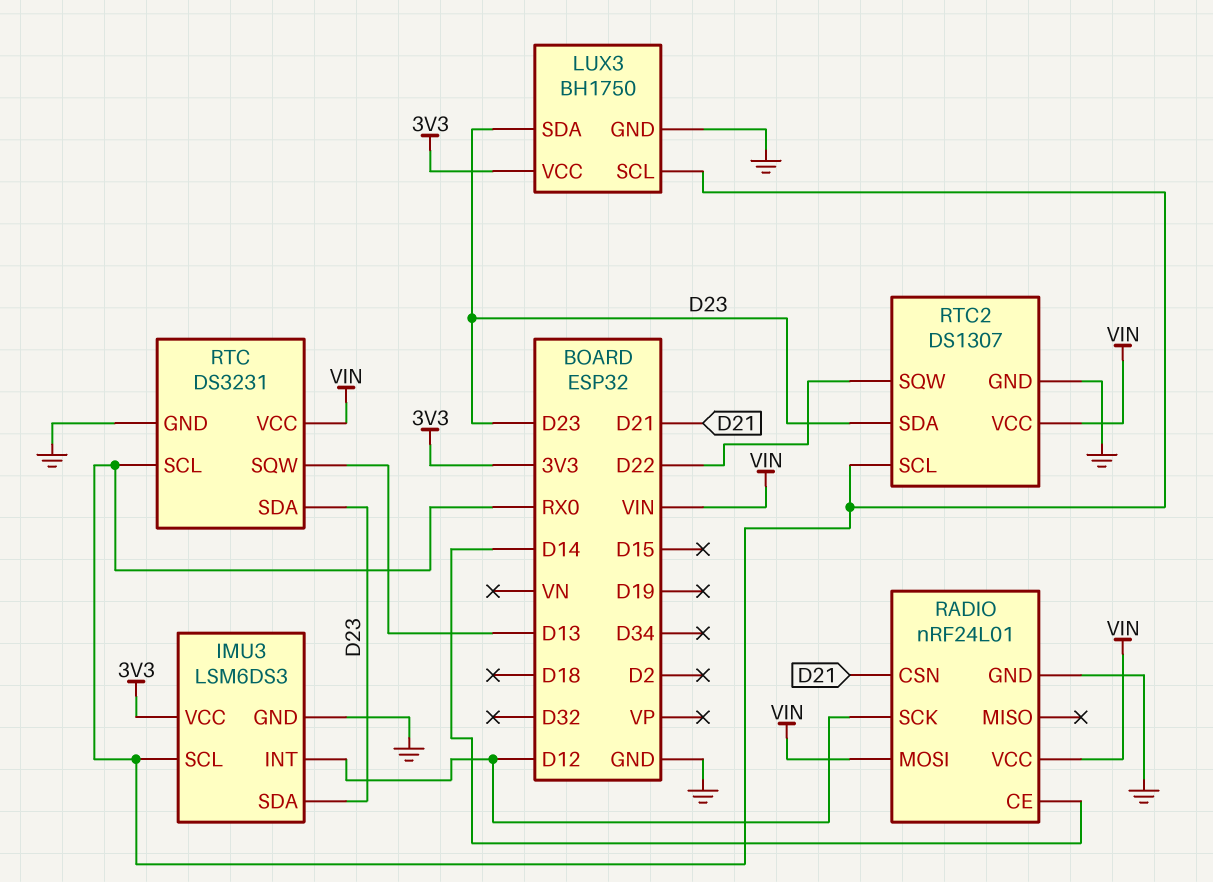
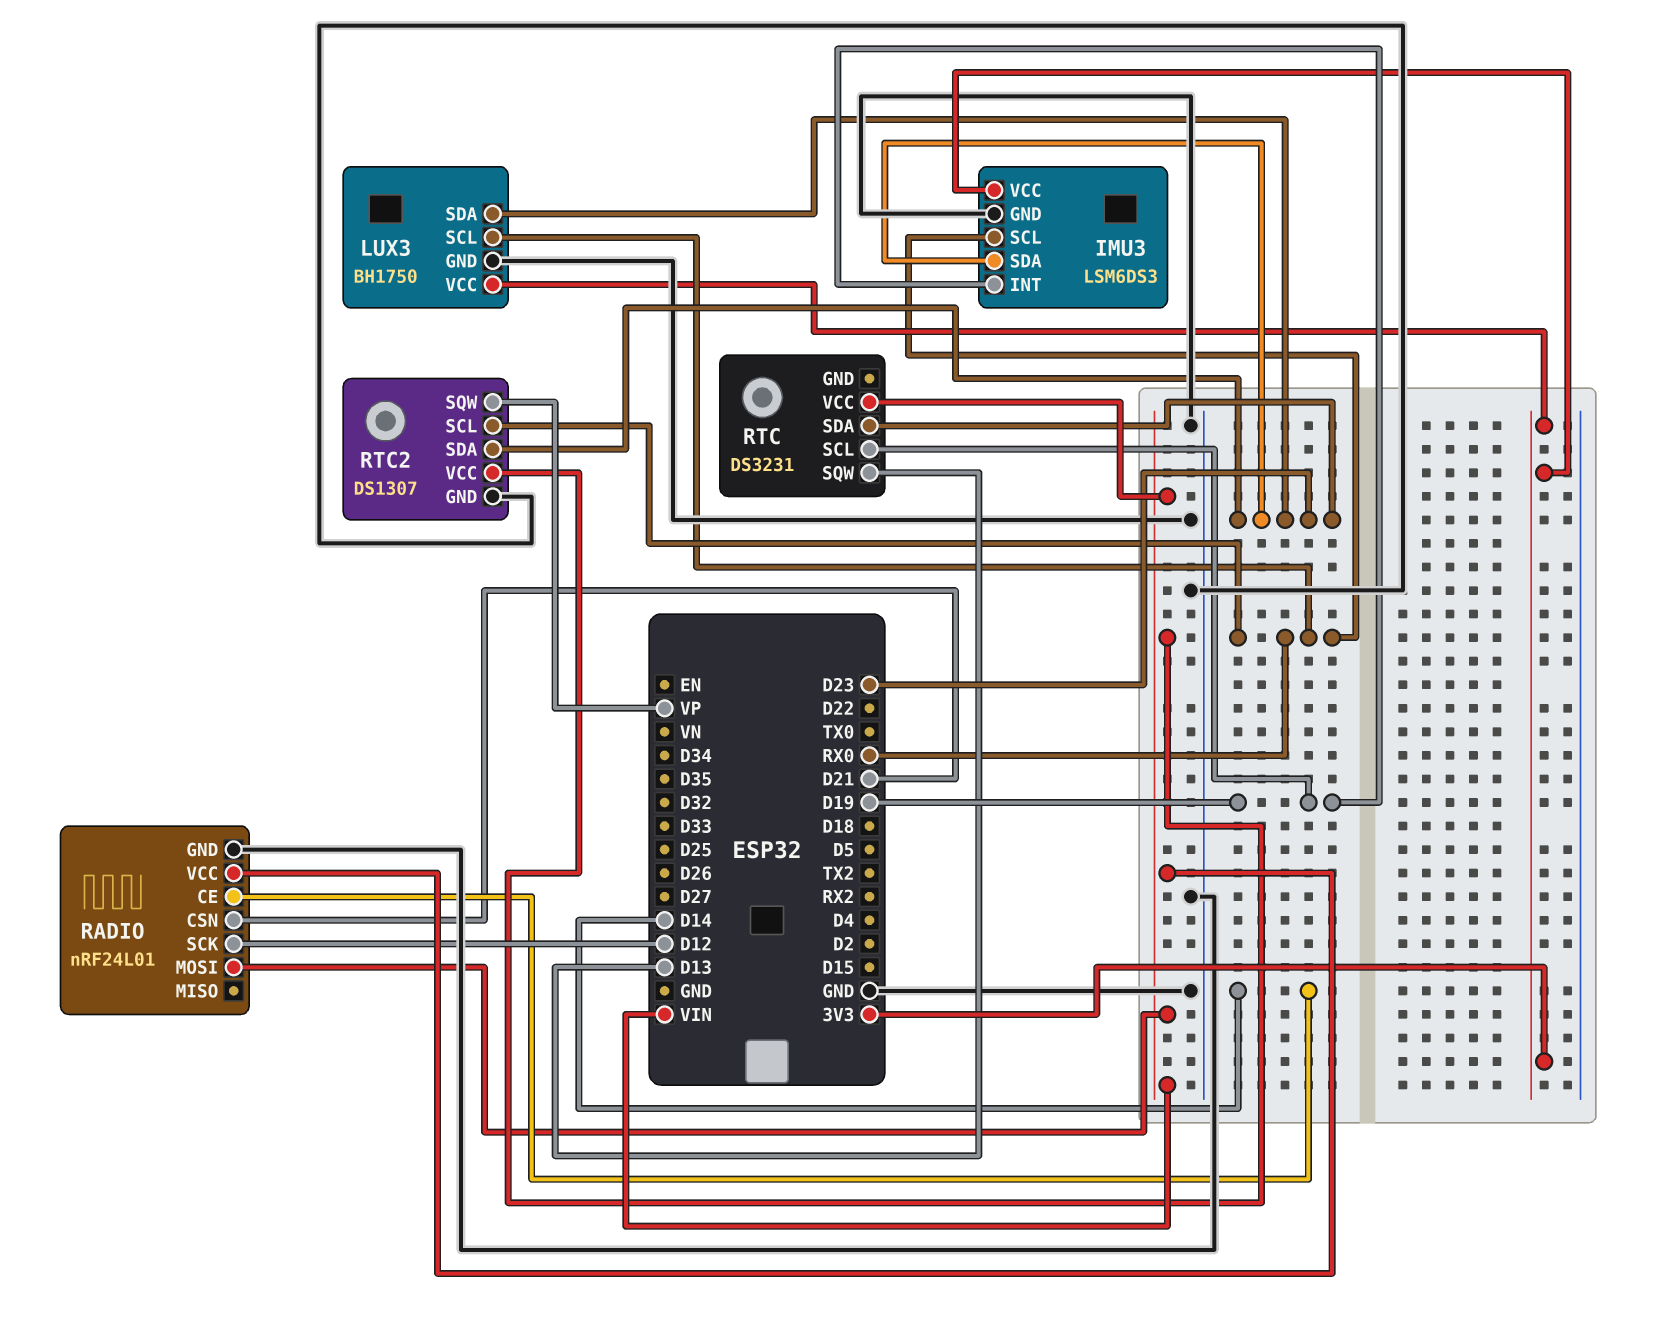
IMU3 pin INT: D12 -> D19
RTC pin GND: GND -> none
RTC pin SCL: RX0 -> D19
RTC2 pin SQW: D22 -> VP

